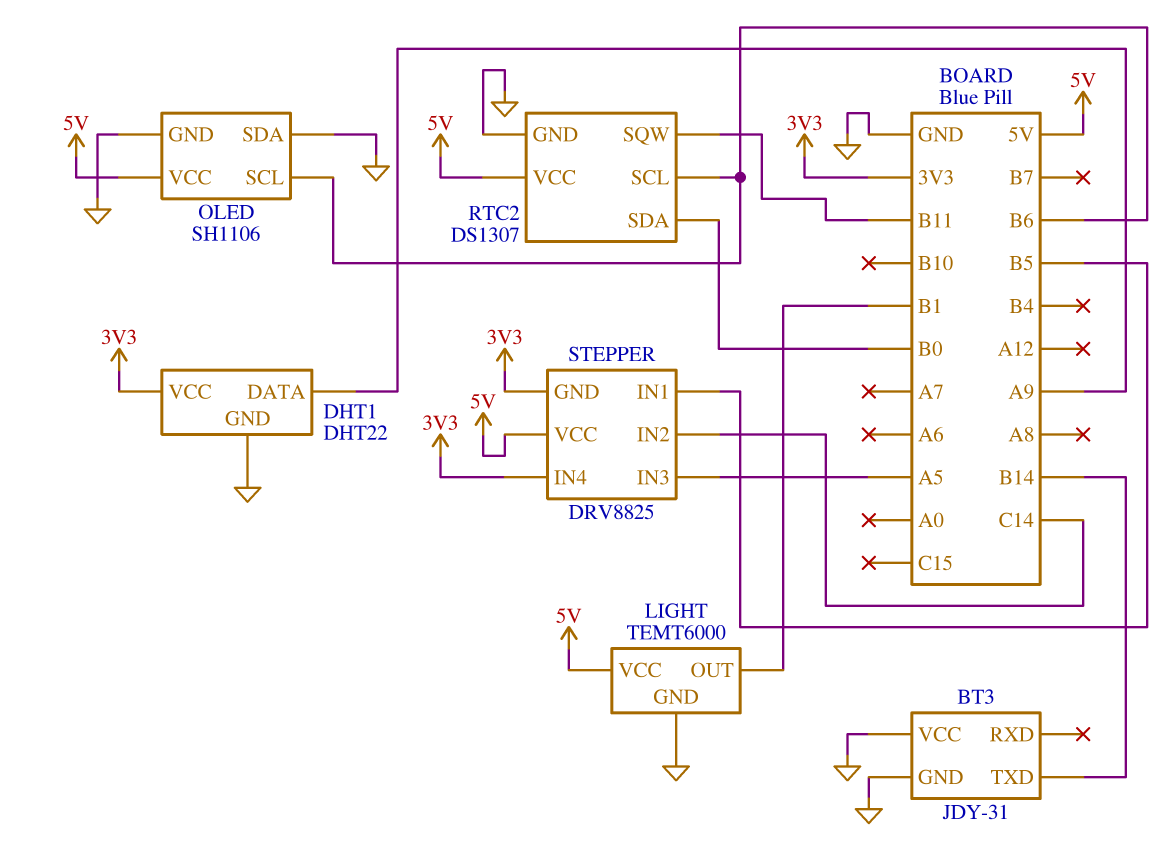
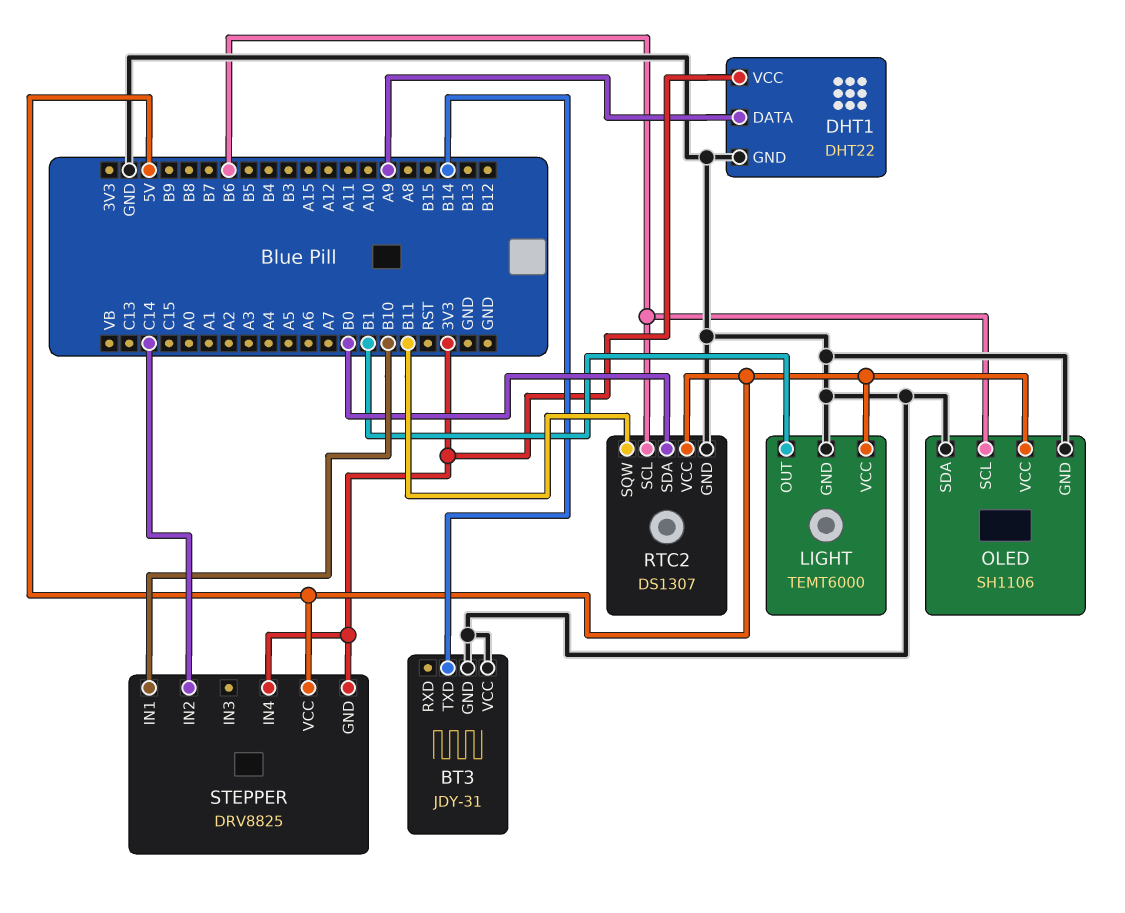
STEPPER pin IN1: B5 -> B10
STEPPER pin IN3: A5 -> none

